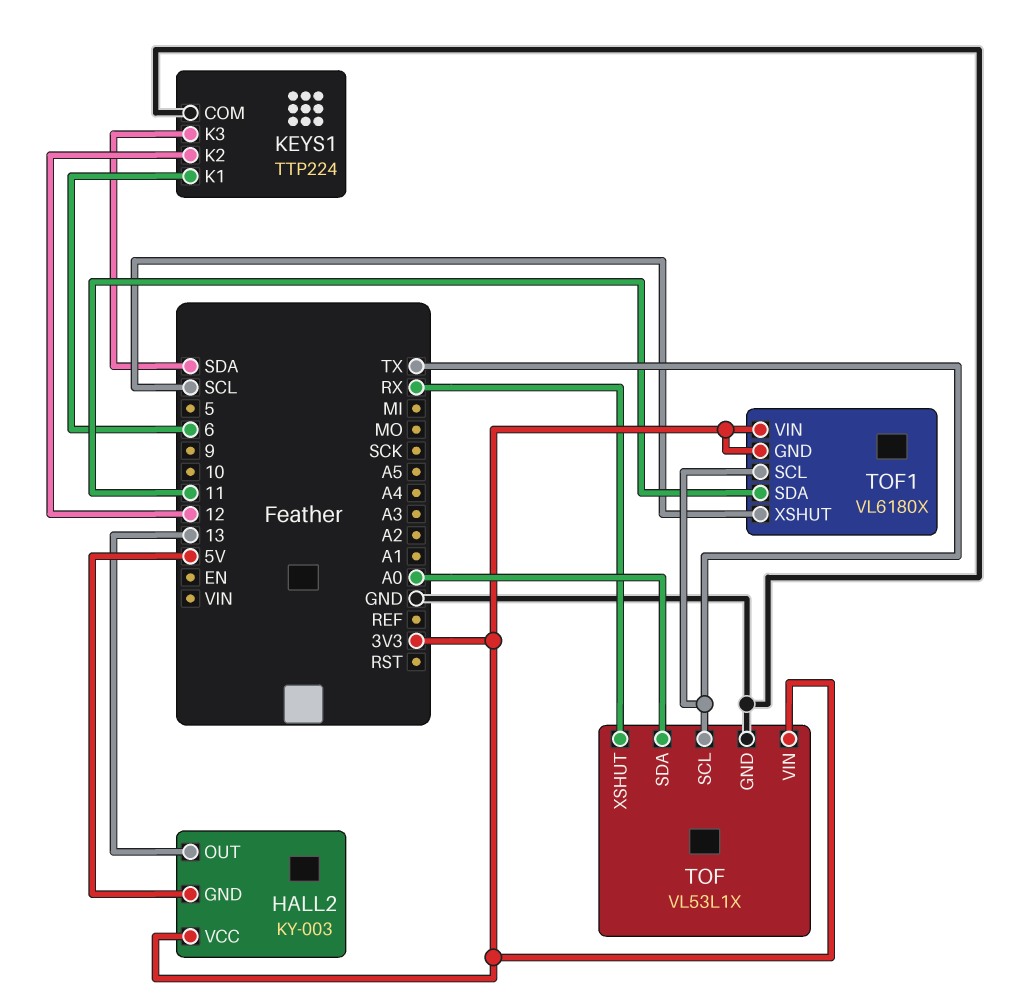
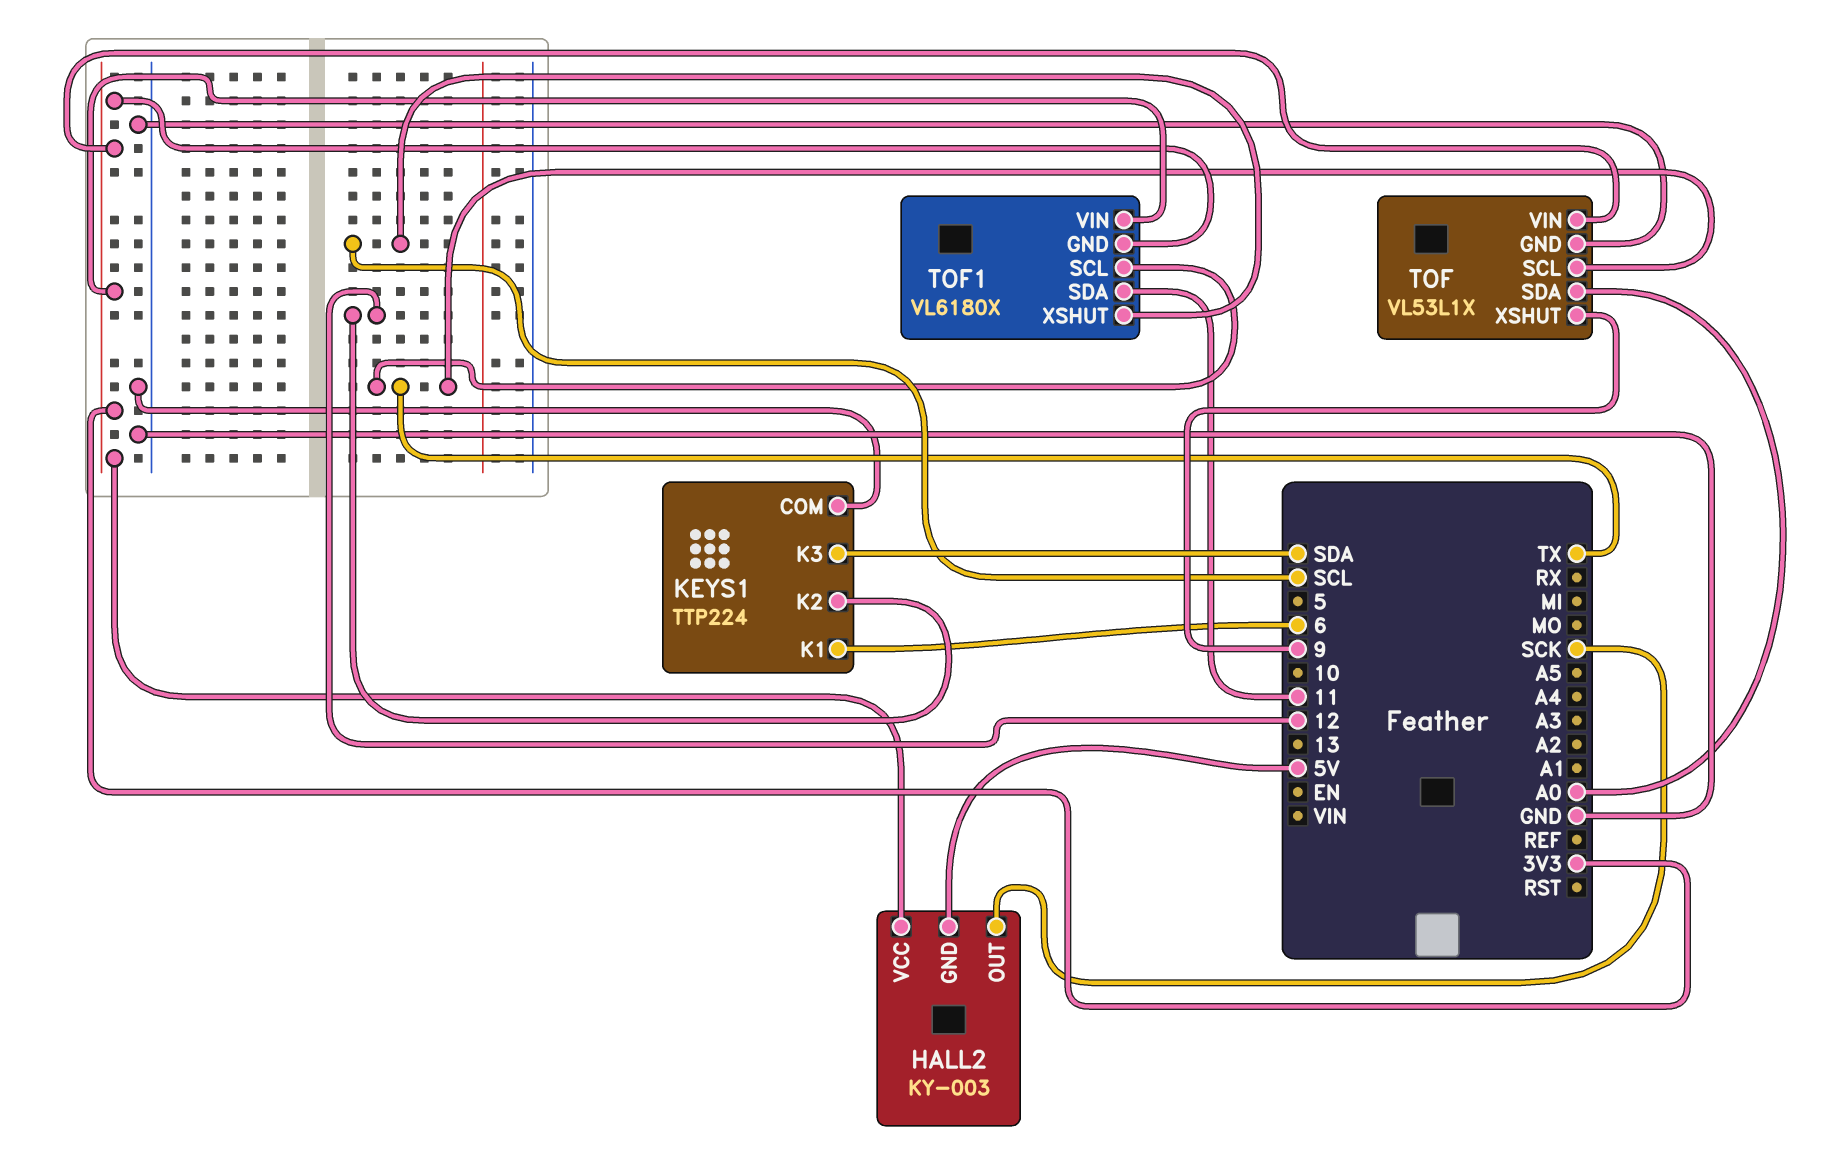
HALL2 pin OUT: 13 -> SCK
TOF pin XSHUT: RX -> 9

